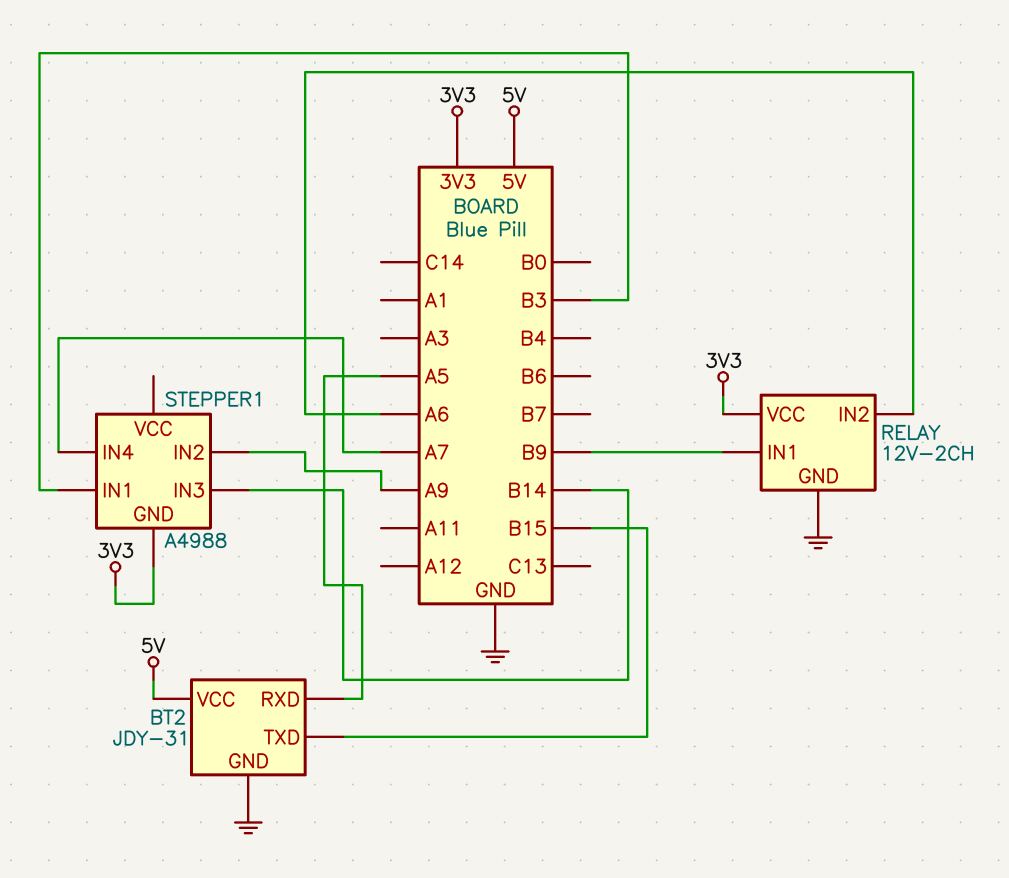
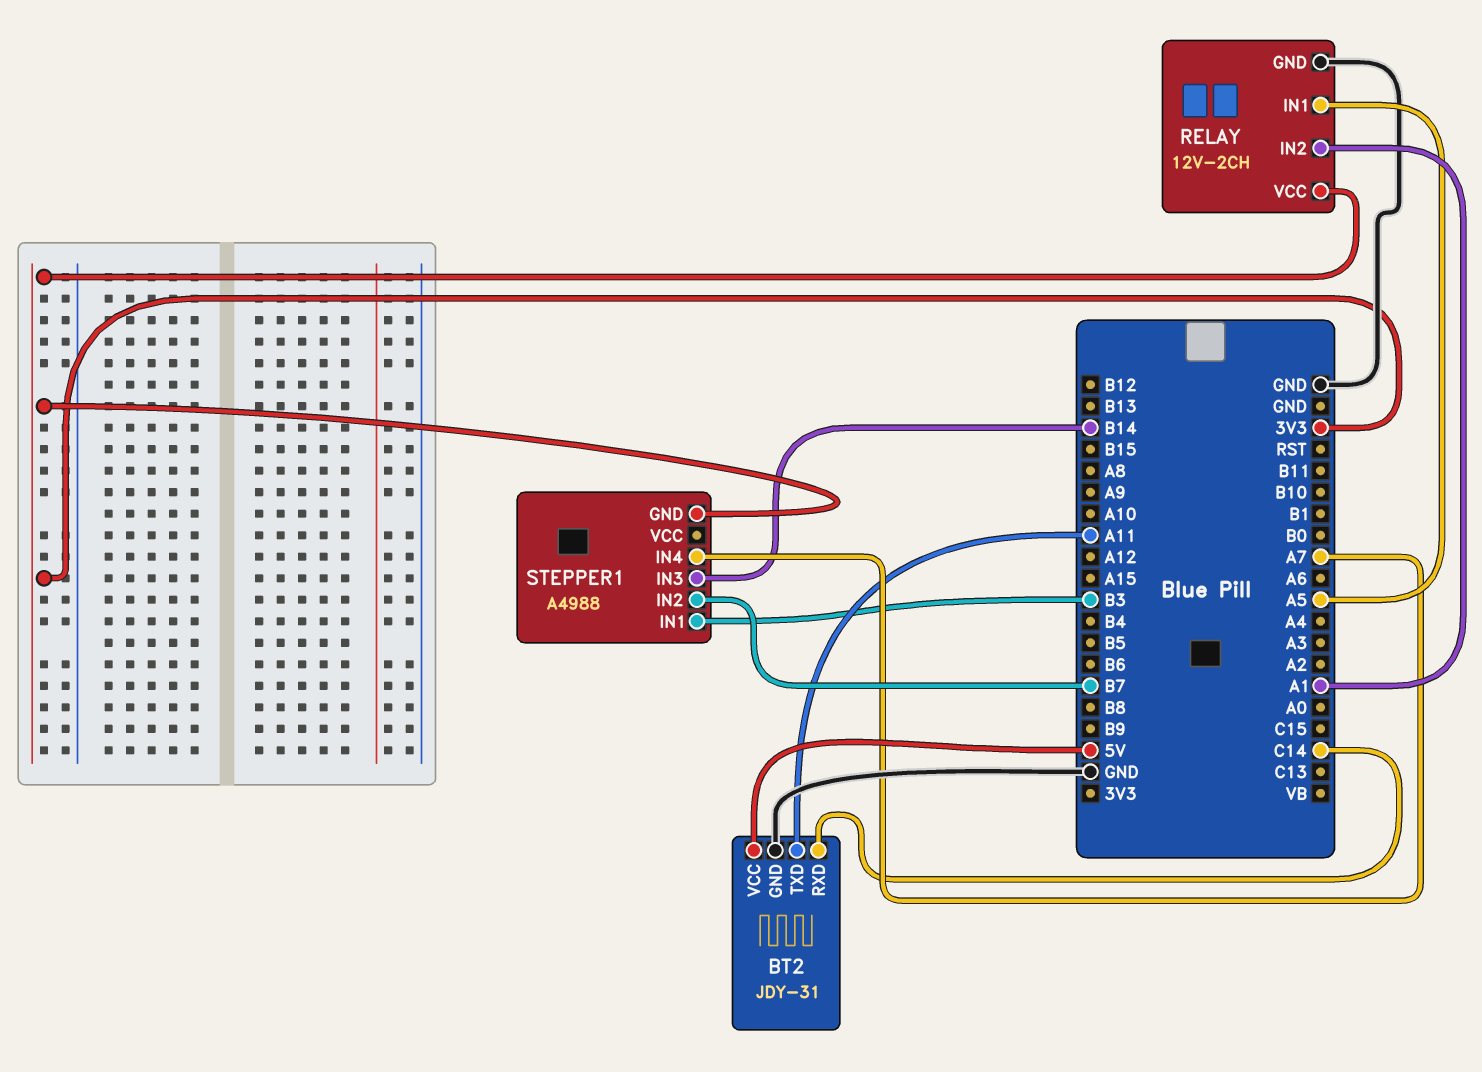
BT2 pin RXD: A5 -> C14
BT2 pin TXD: B15 -> A11
RELAY pin IN1: B9 -> A5
RELAY pin IN2: A6 -> A1
STEPPER1 pin IN2: A9 -> B7

